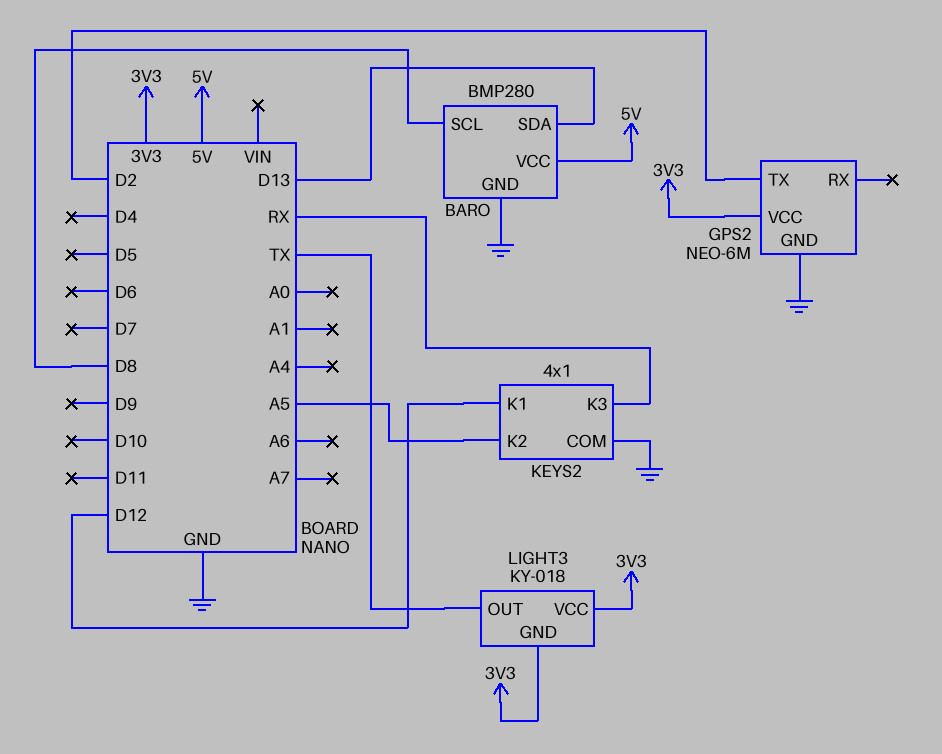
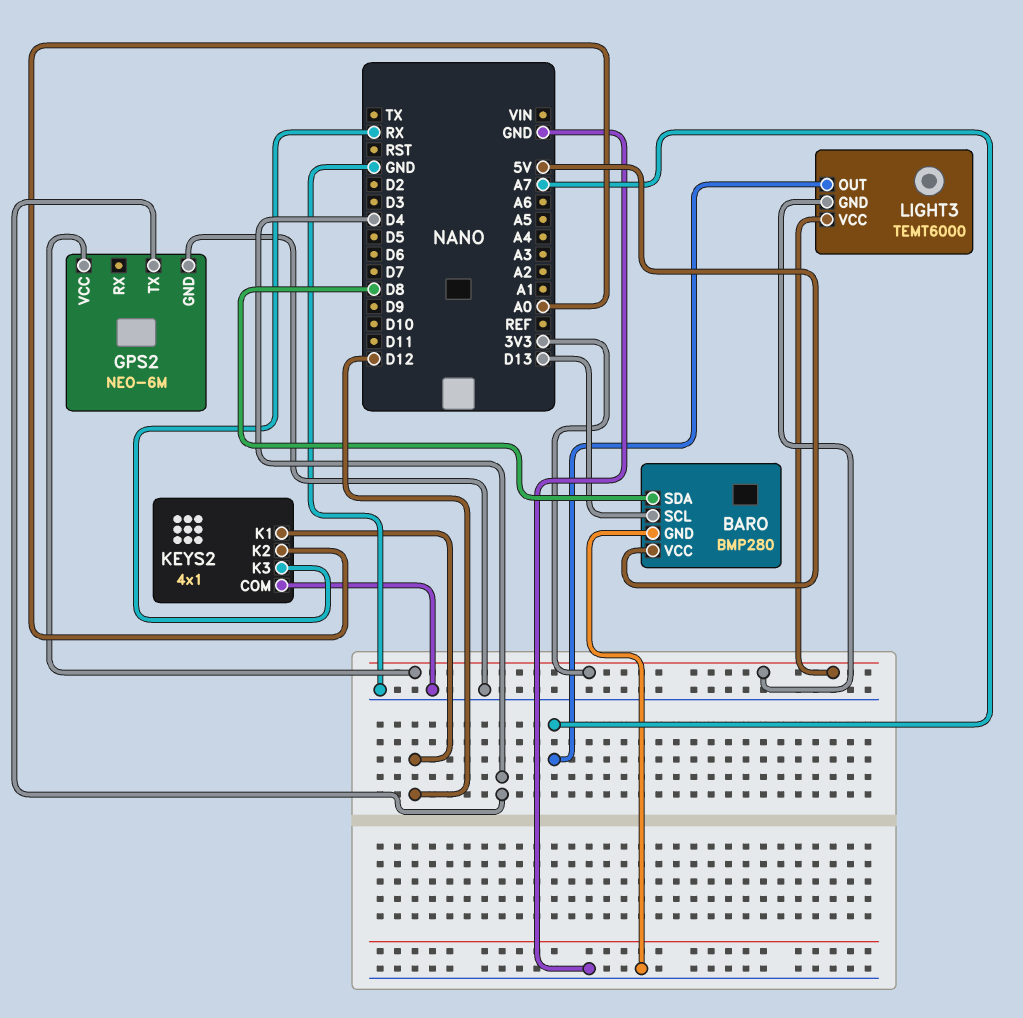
BARO pin SCL: D8 -> D13
BARO pin SDA: D13 -> D8
GPS2 pin TX: D2 -> D4
KEYS2 pin K2: A5 -> A0
LIGHT3: KY-018 -> TEMT6000
LIGHT3 pin OUT: TX -> A7

